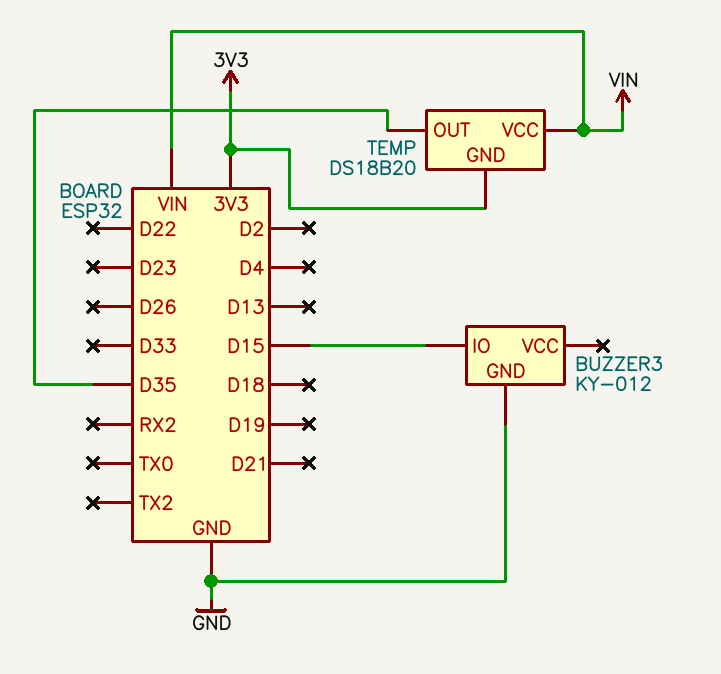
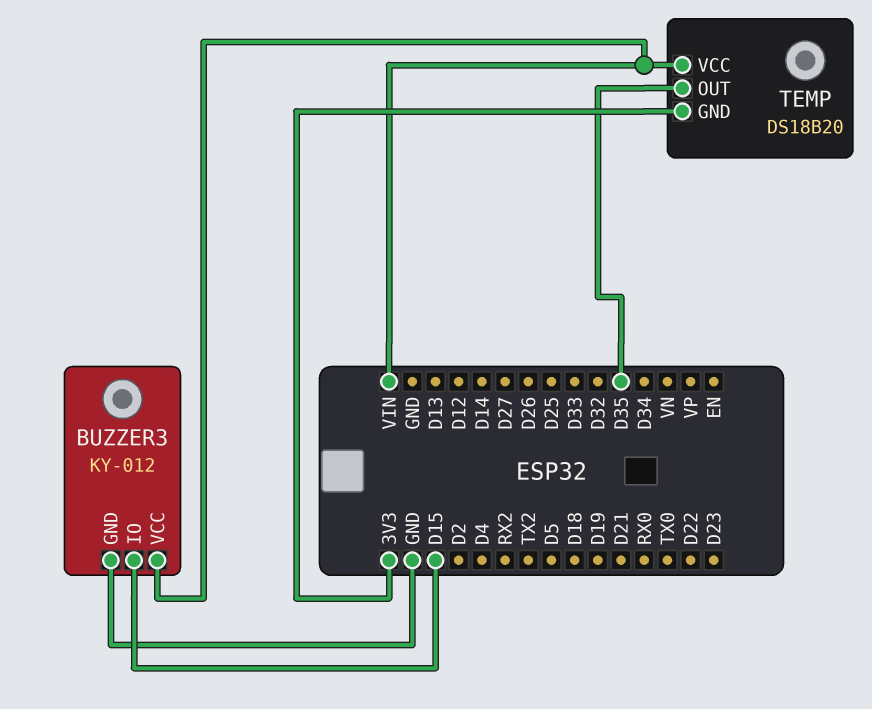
BUZZER3 pin VCC: none -> VIN

